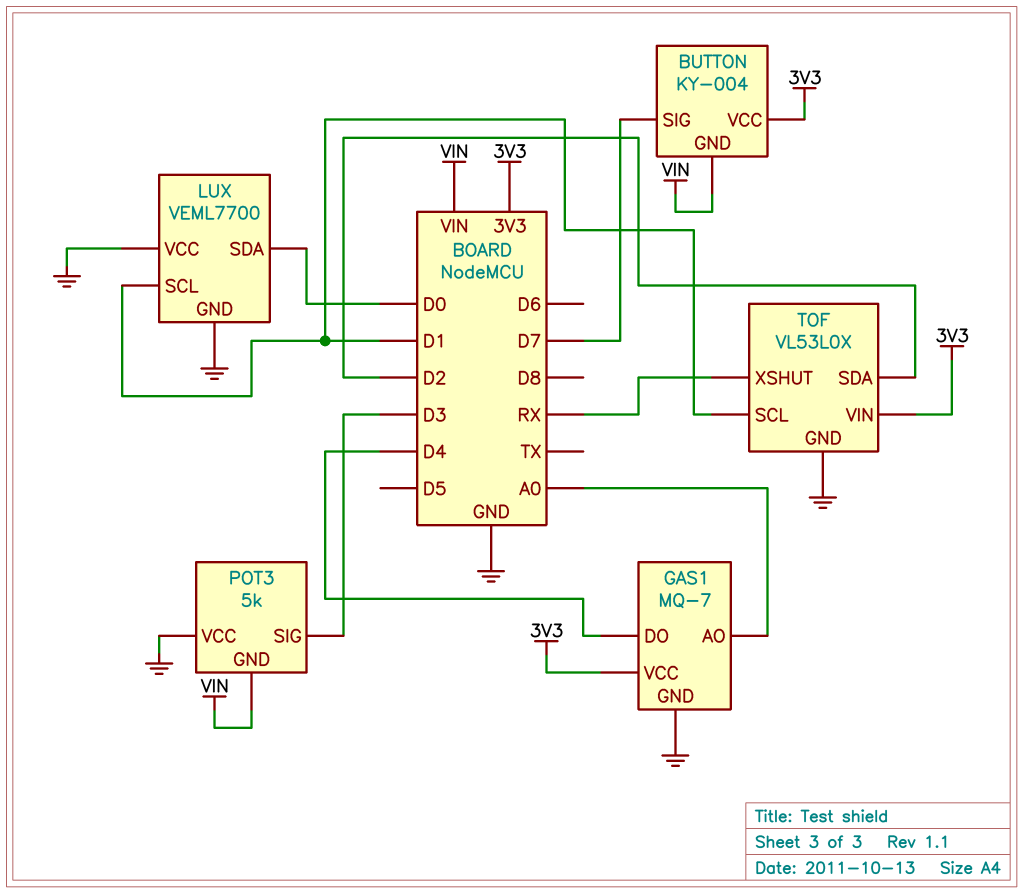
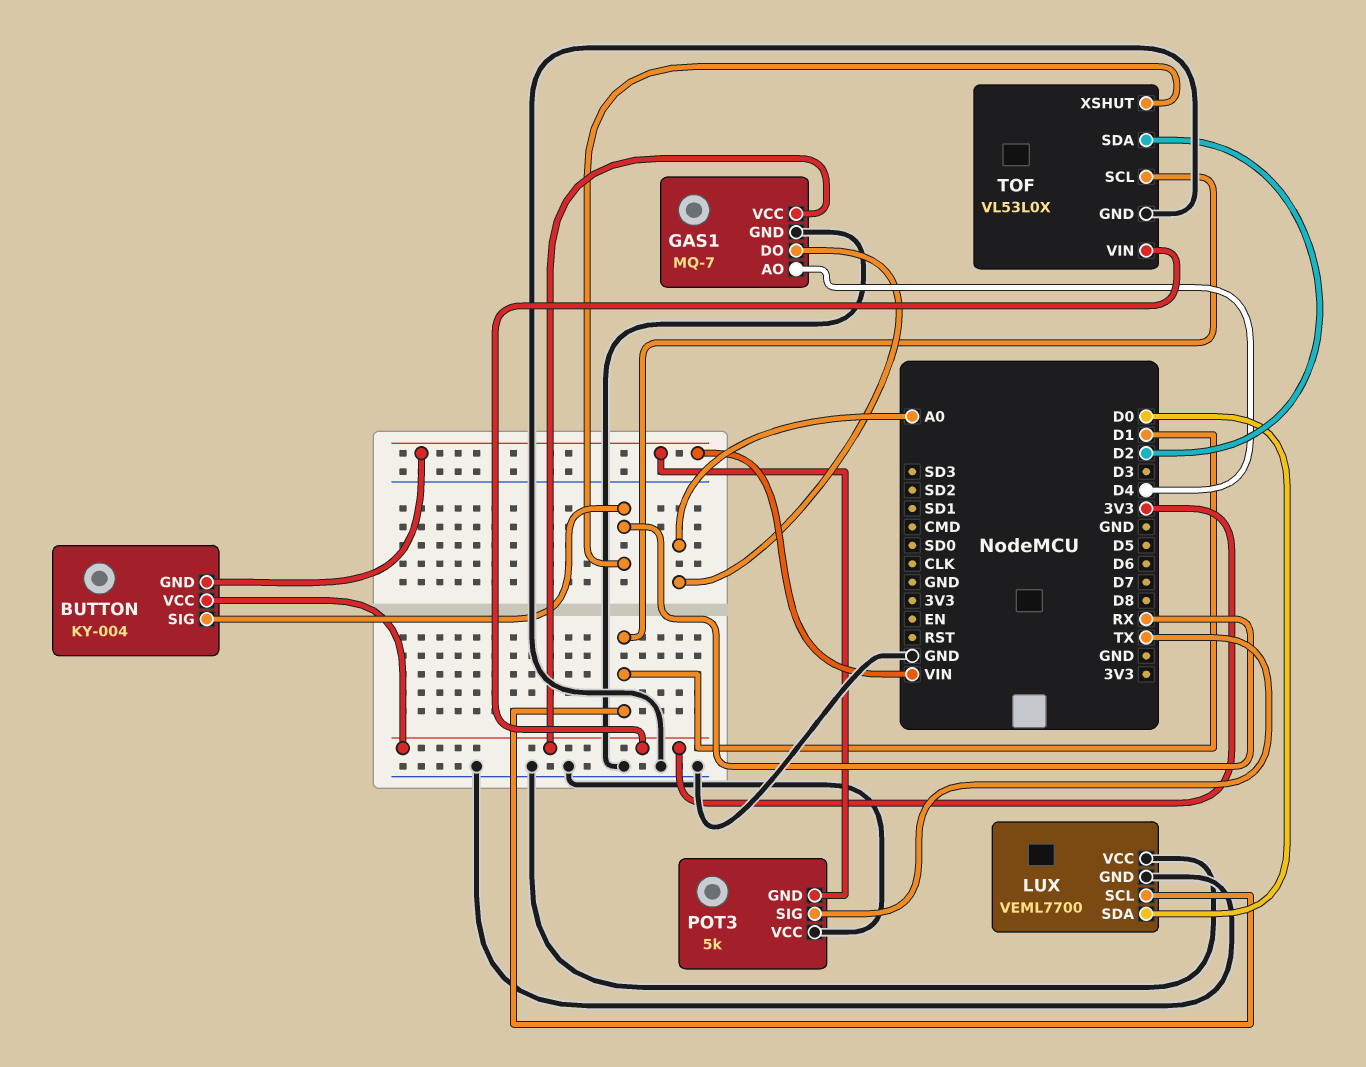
BUTTON pin SIG: D7 -> RX
GAS1 pin AO: A0 -> D4
GAS1 pin DO: D4 -> A0
POT3 pin SIG: D3 -> TX

